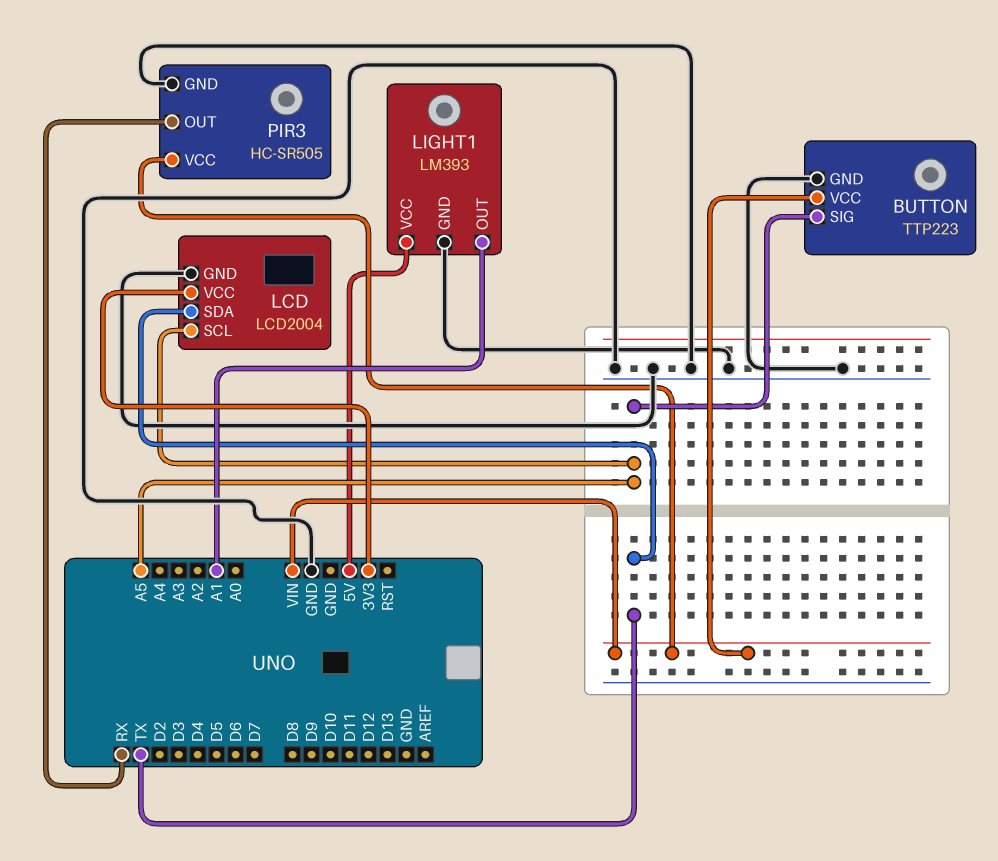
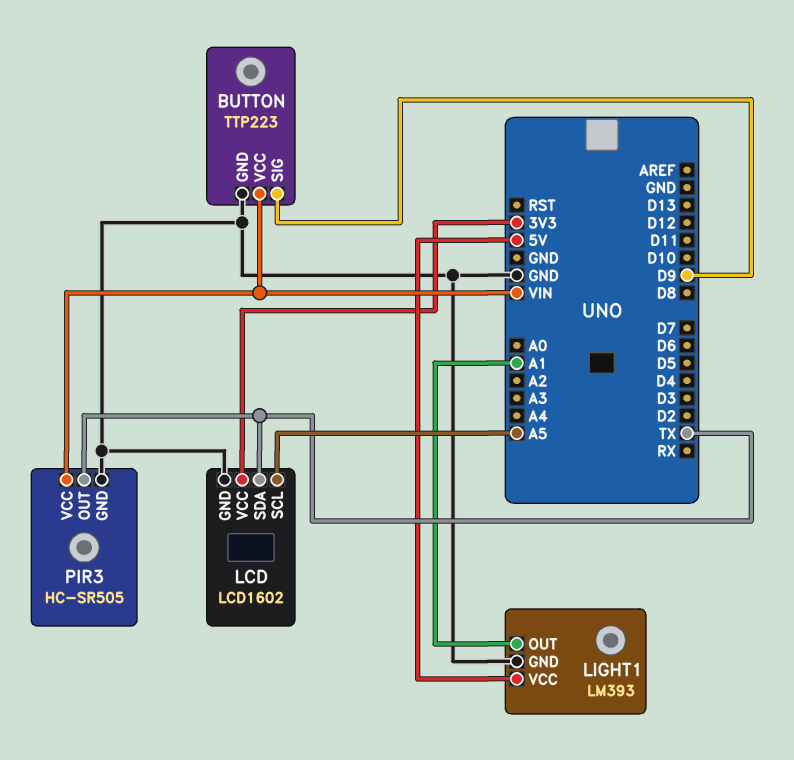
BUTTON pin SIG: A5 -> D9
LCD: LCD2004 -> LCD1602
PIR3 pin OUT: RX -> TX

